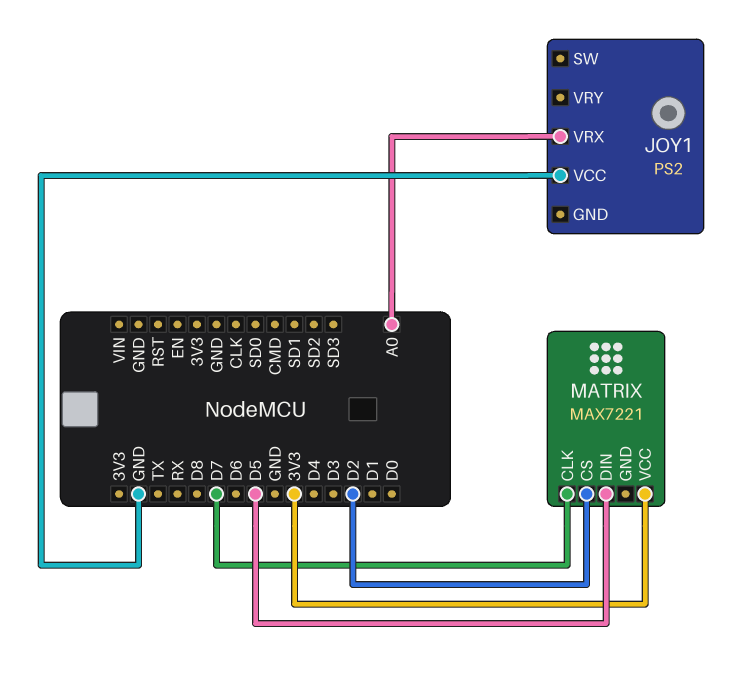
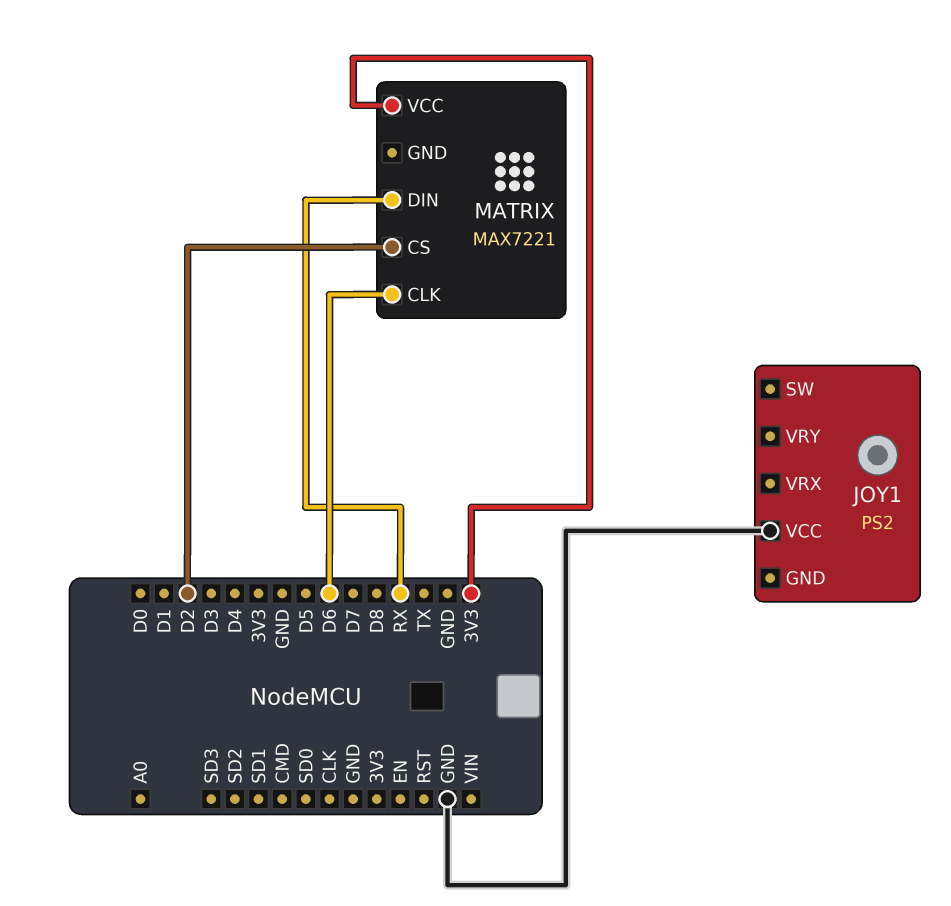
JOY1 pin VRX: A0 -> none
MATRIX pin CLK: D7 -> D6
MATRIX pin DIN: D5 -> RX

